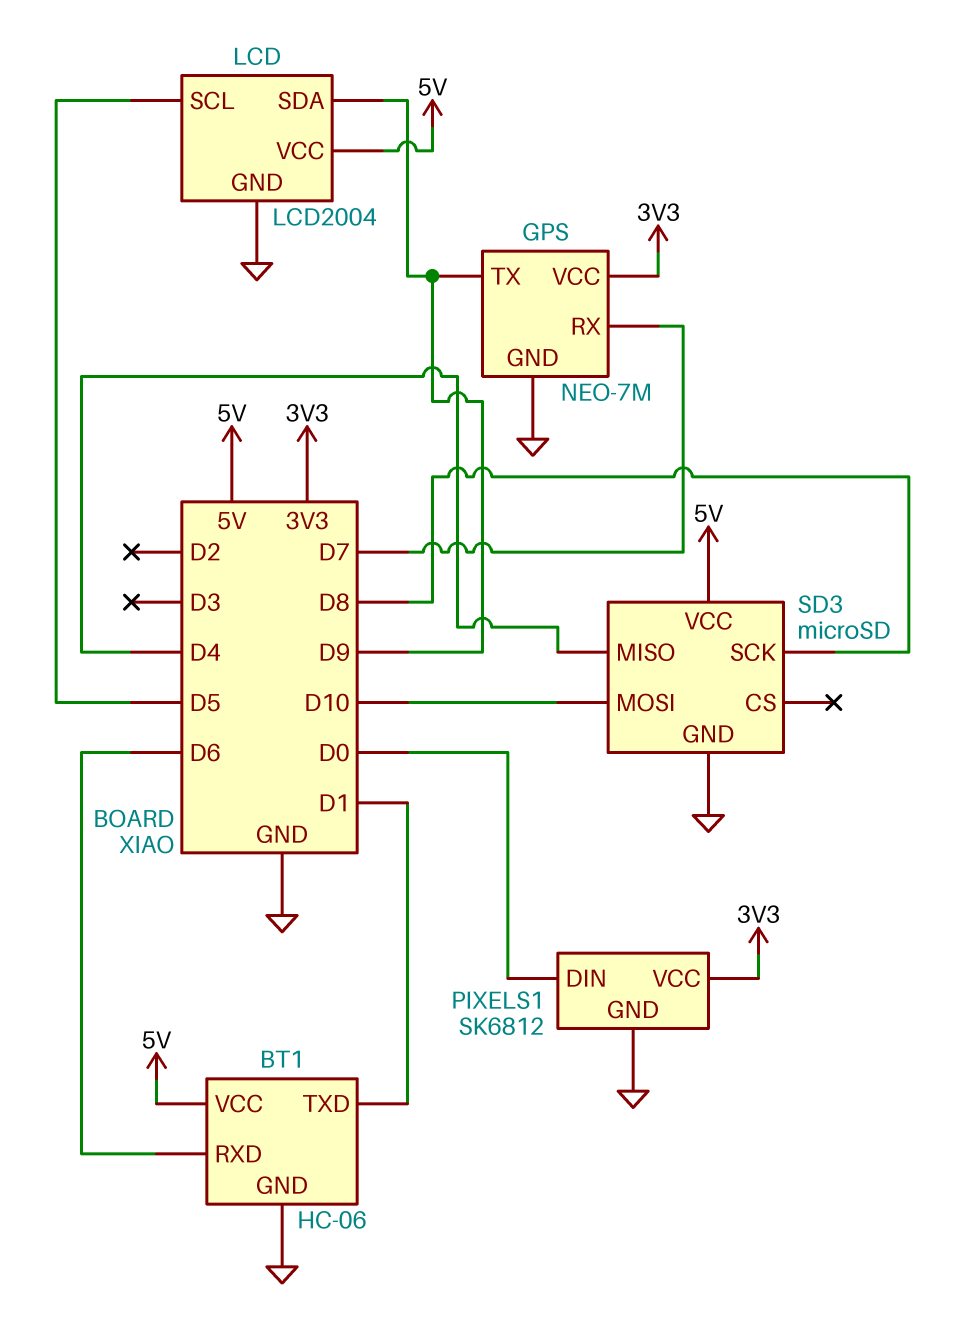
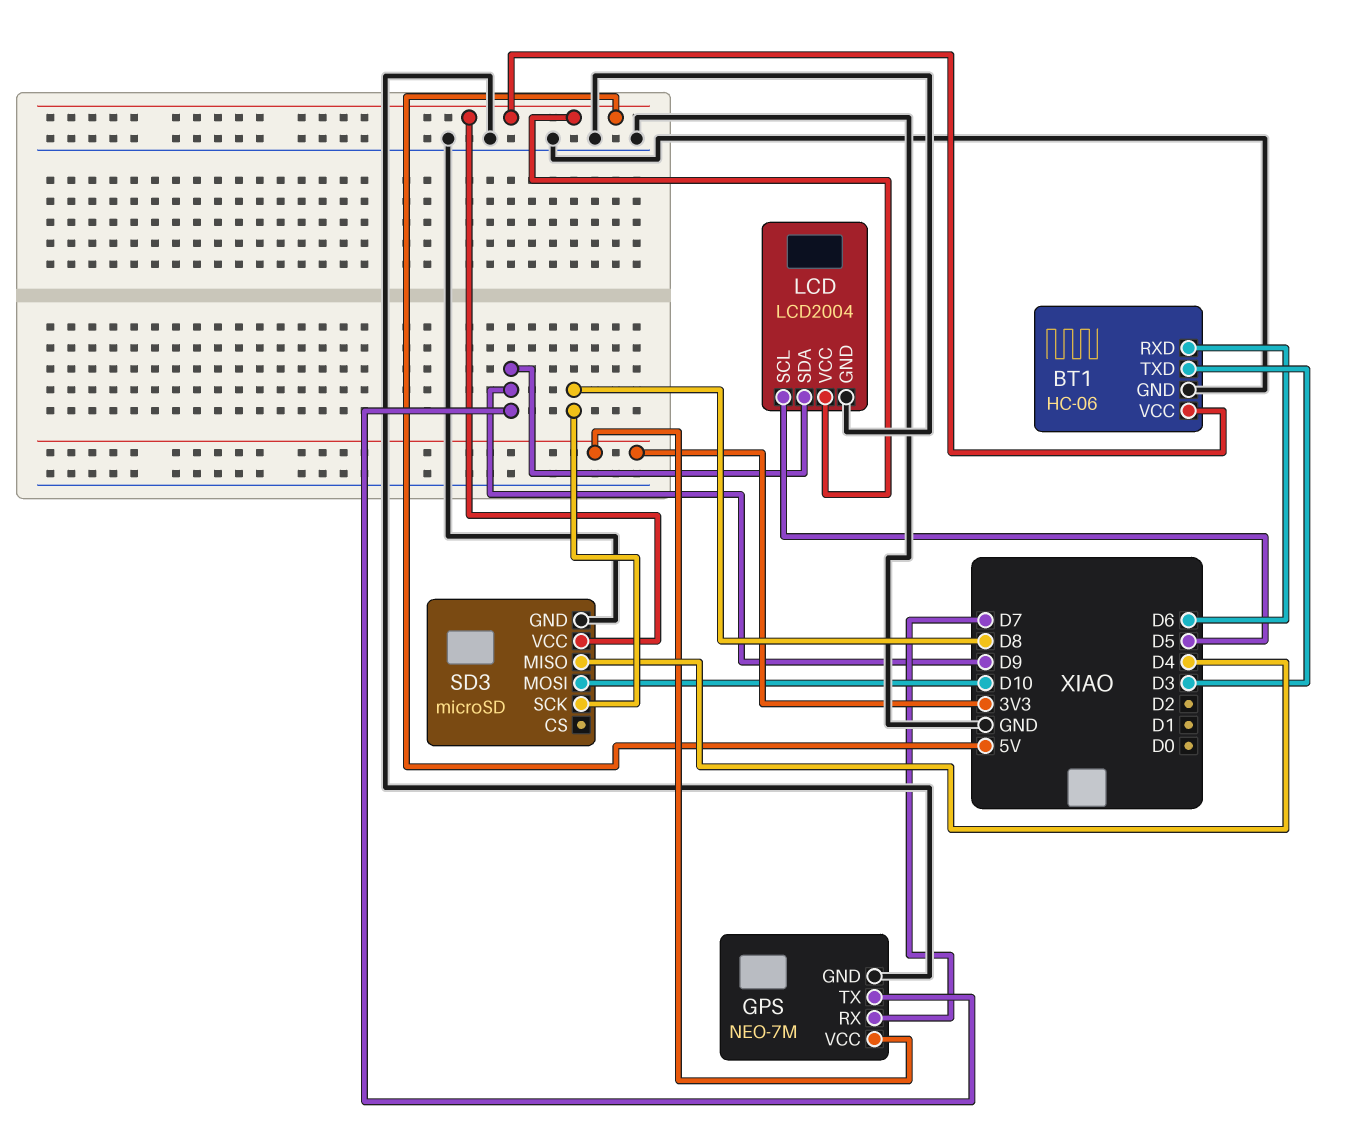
BT1 pin TXD: D1 -> D3
PIXELS1: SK6812 -> none
PIXELS1 pin DIN: D0 -> none
PIXELS1 pin GND: GND -> none
PIXELS1 pin VCC: 3V3 -> none

